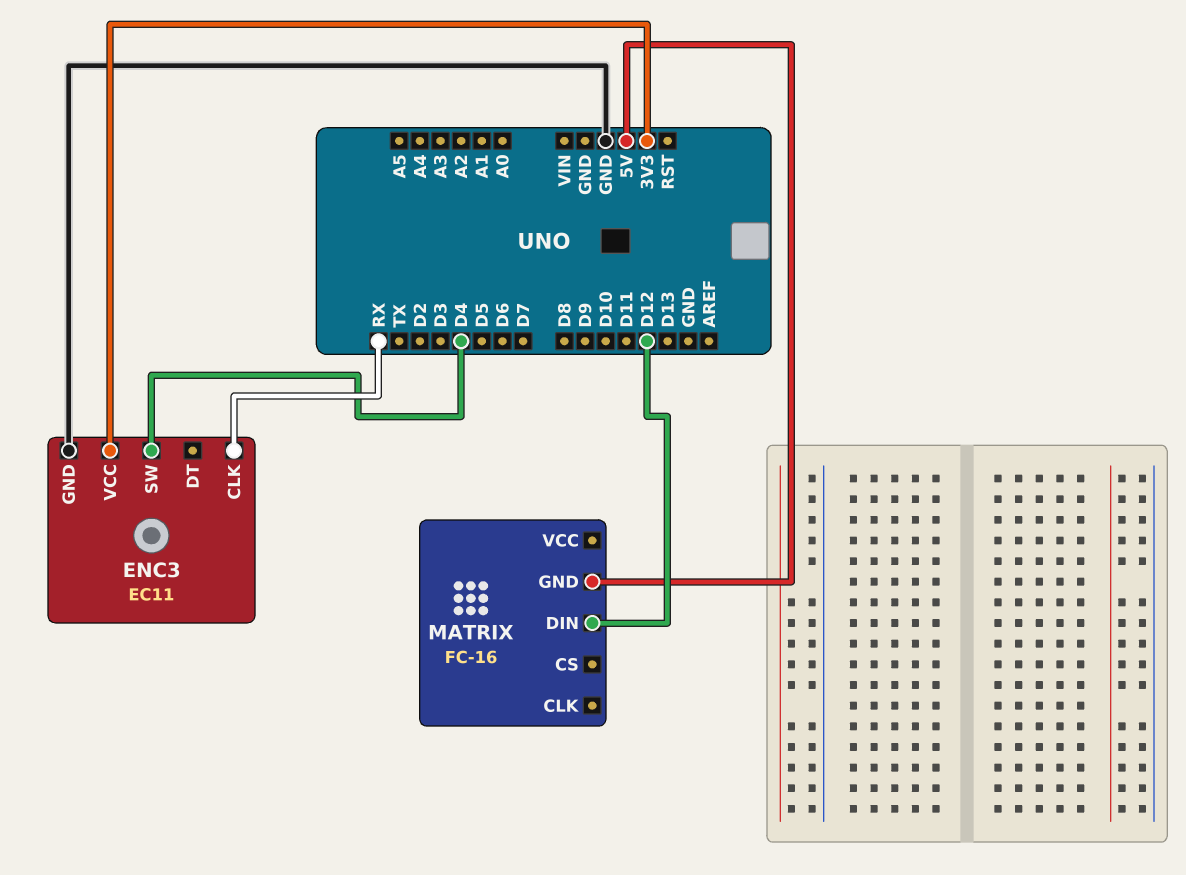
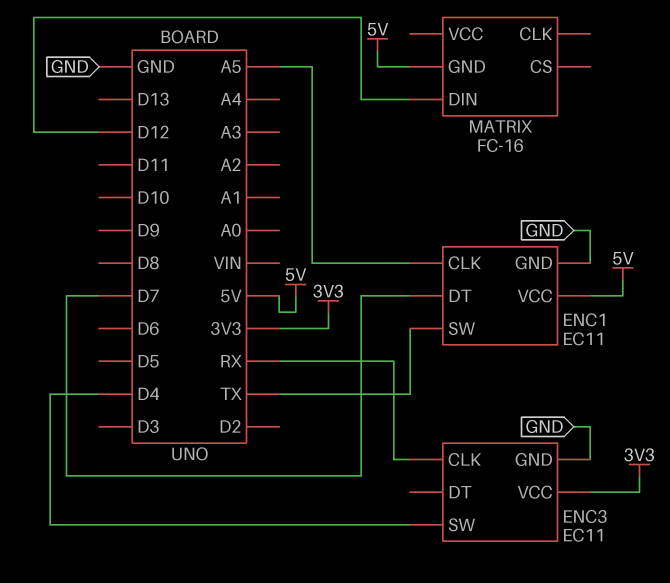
ENC1: none -> EC11
ENC1 pin CLK: none -> A5
ENC1 pin DT: none -> D7
ENC1 pin GND: none -> GND
ENC1 pin SW: none -> TX
ENC1 pin VCC: none -> 5V

